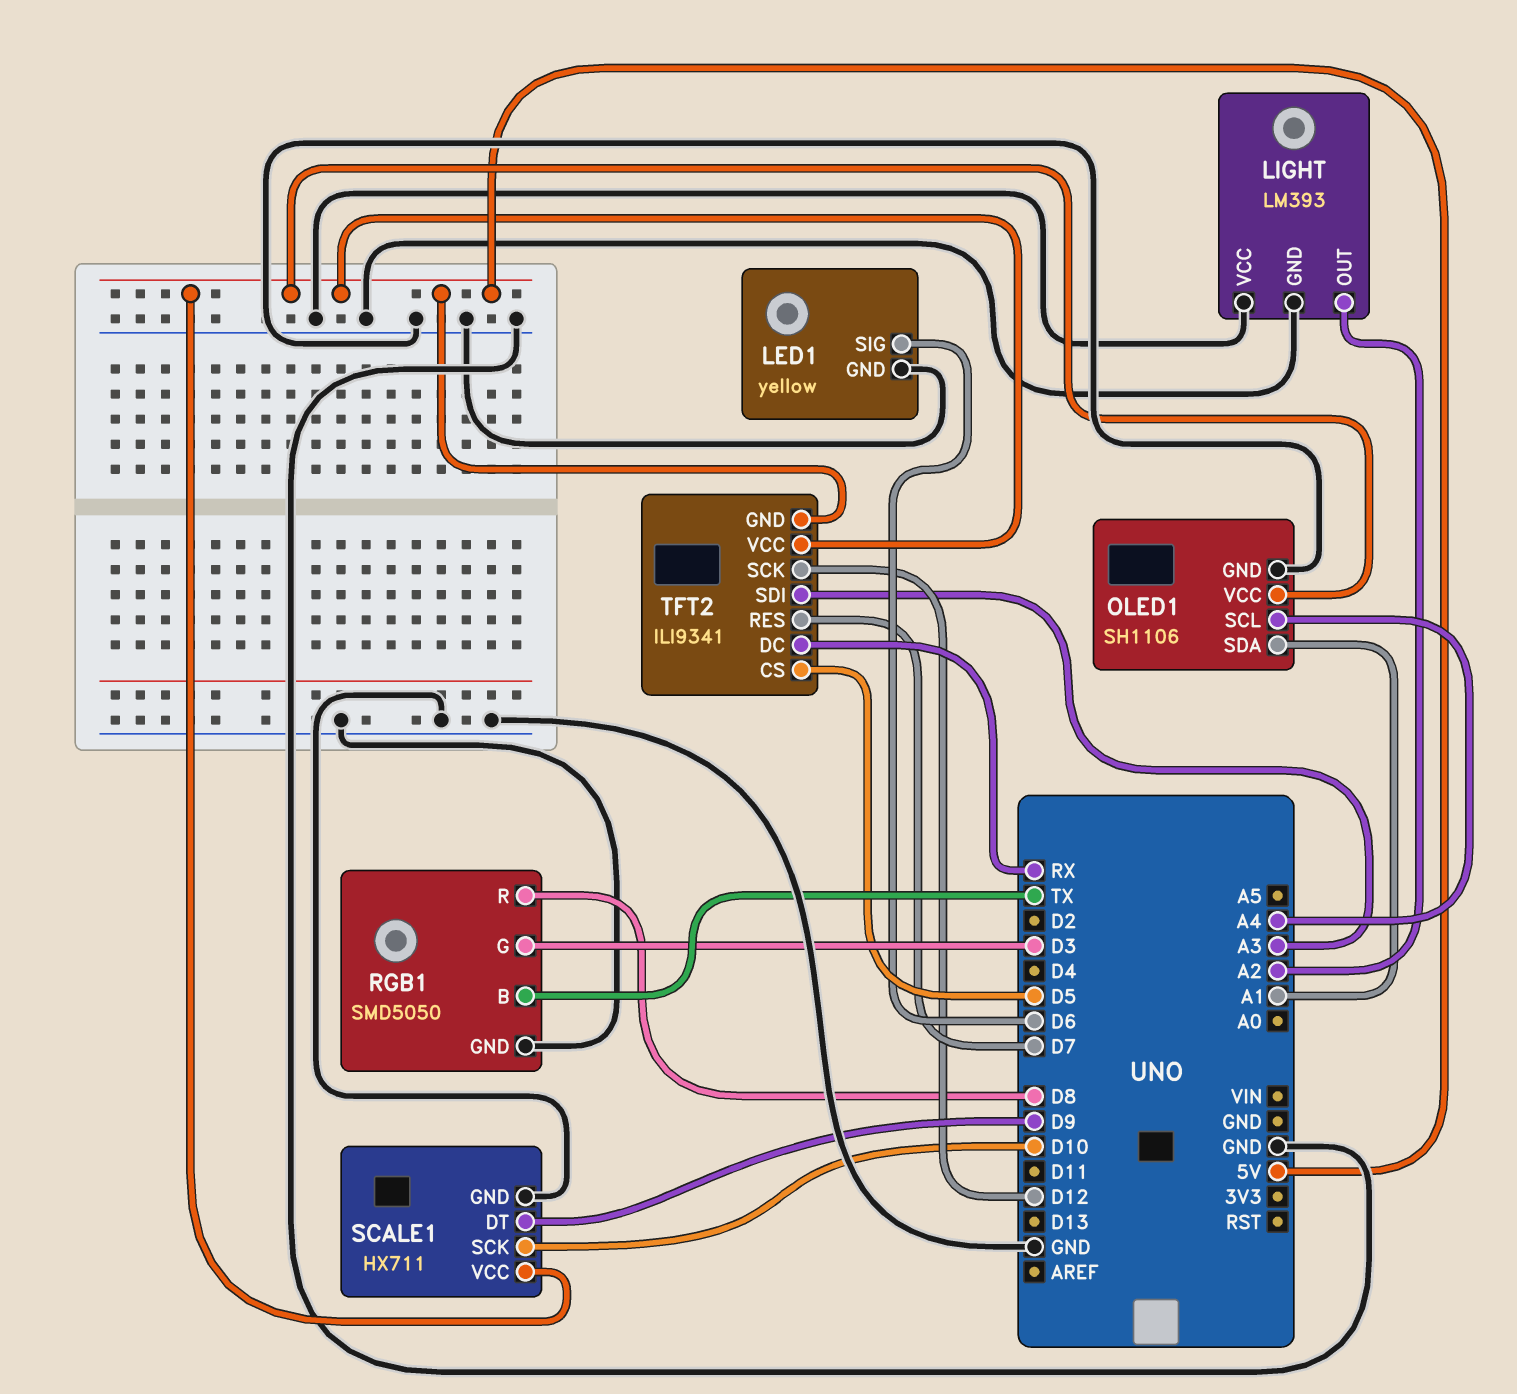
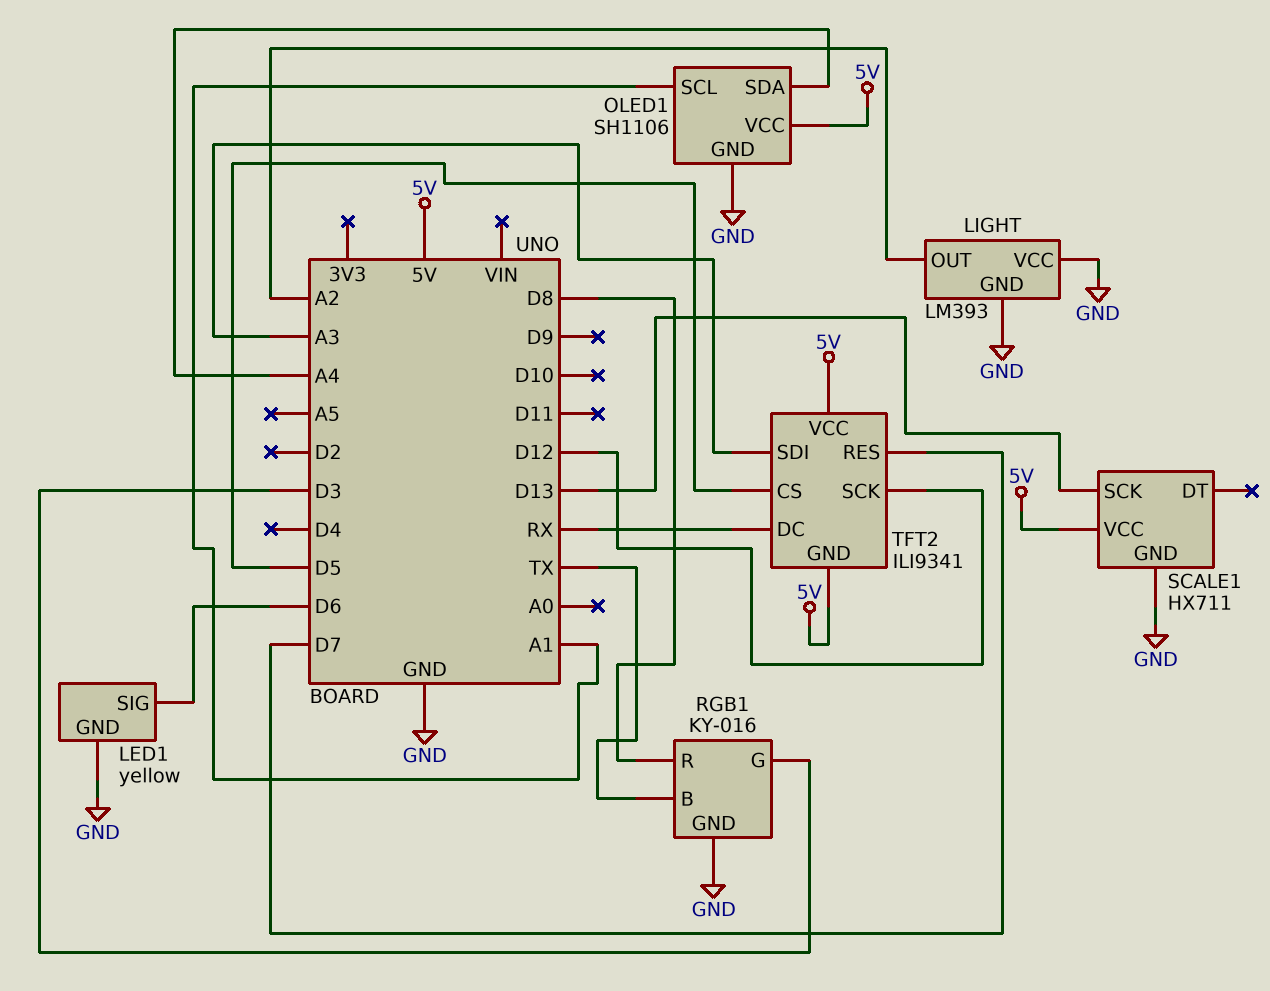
OLED1 pin SCL: A4 -> A1
OLED1 pin SDA: A1 -> A4
RGB1: SMD5050 -> KY-016
SCALE1 pin DT: D9 -> none
SCALE1 pin SCK: D10 -> D13

